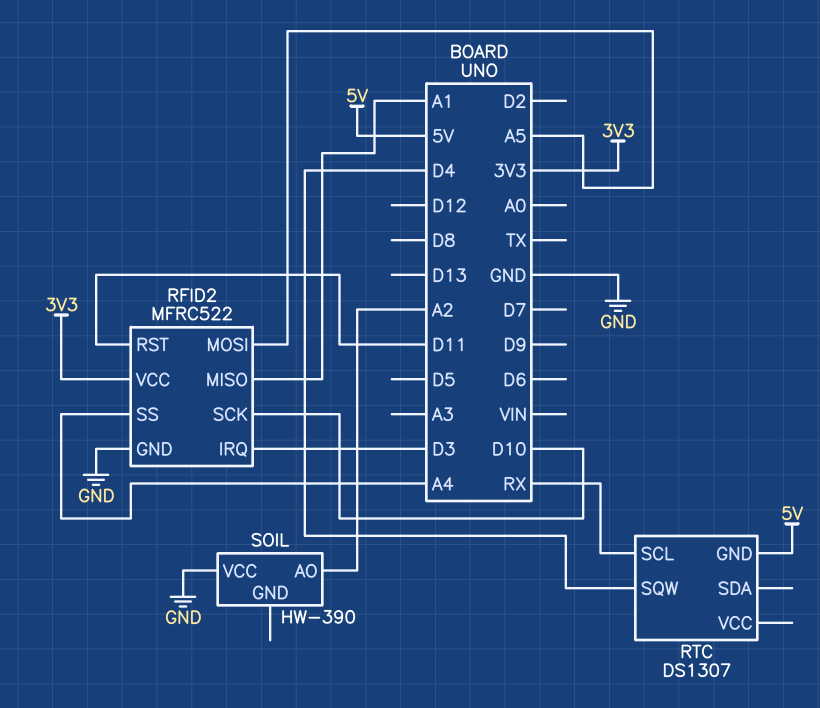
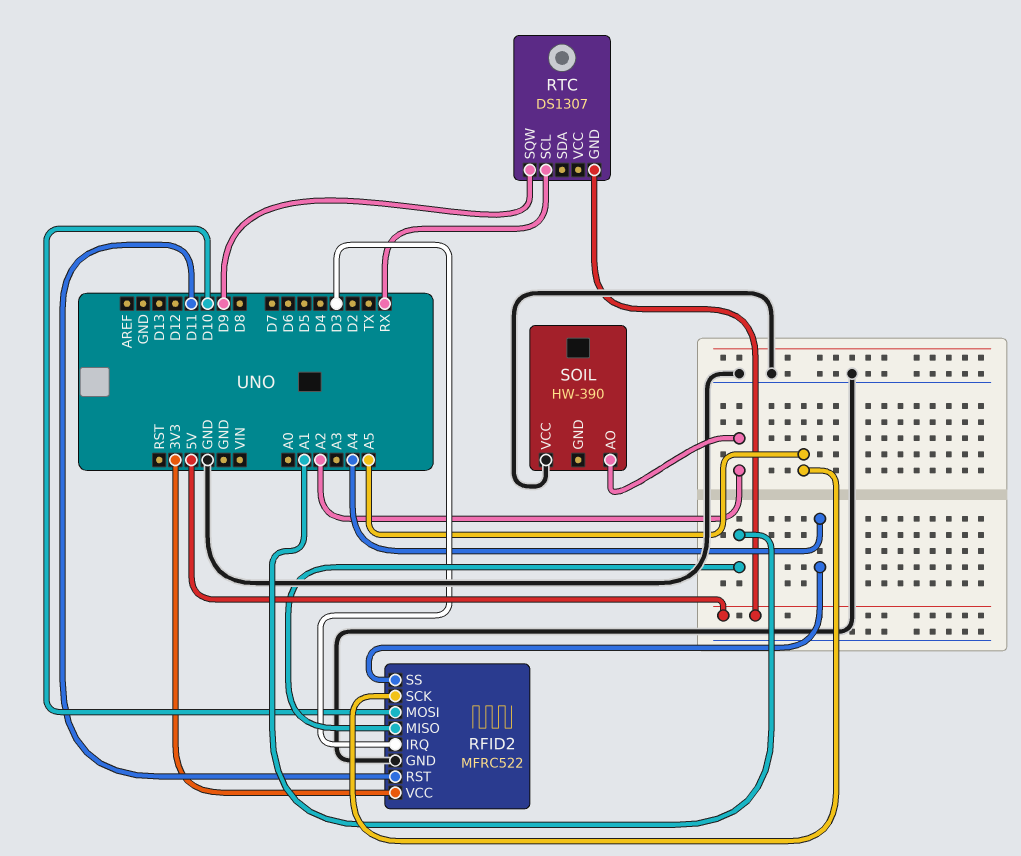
RFID2 pin MOSI: A5 -> D10
RFID2 pin SCK: D10 -> A5
RTC pin SQW: D4 -> D9

